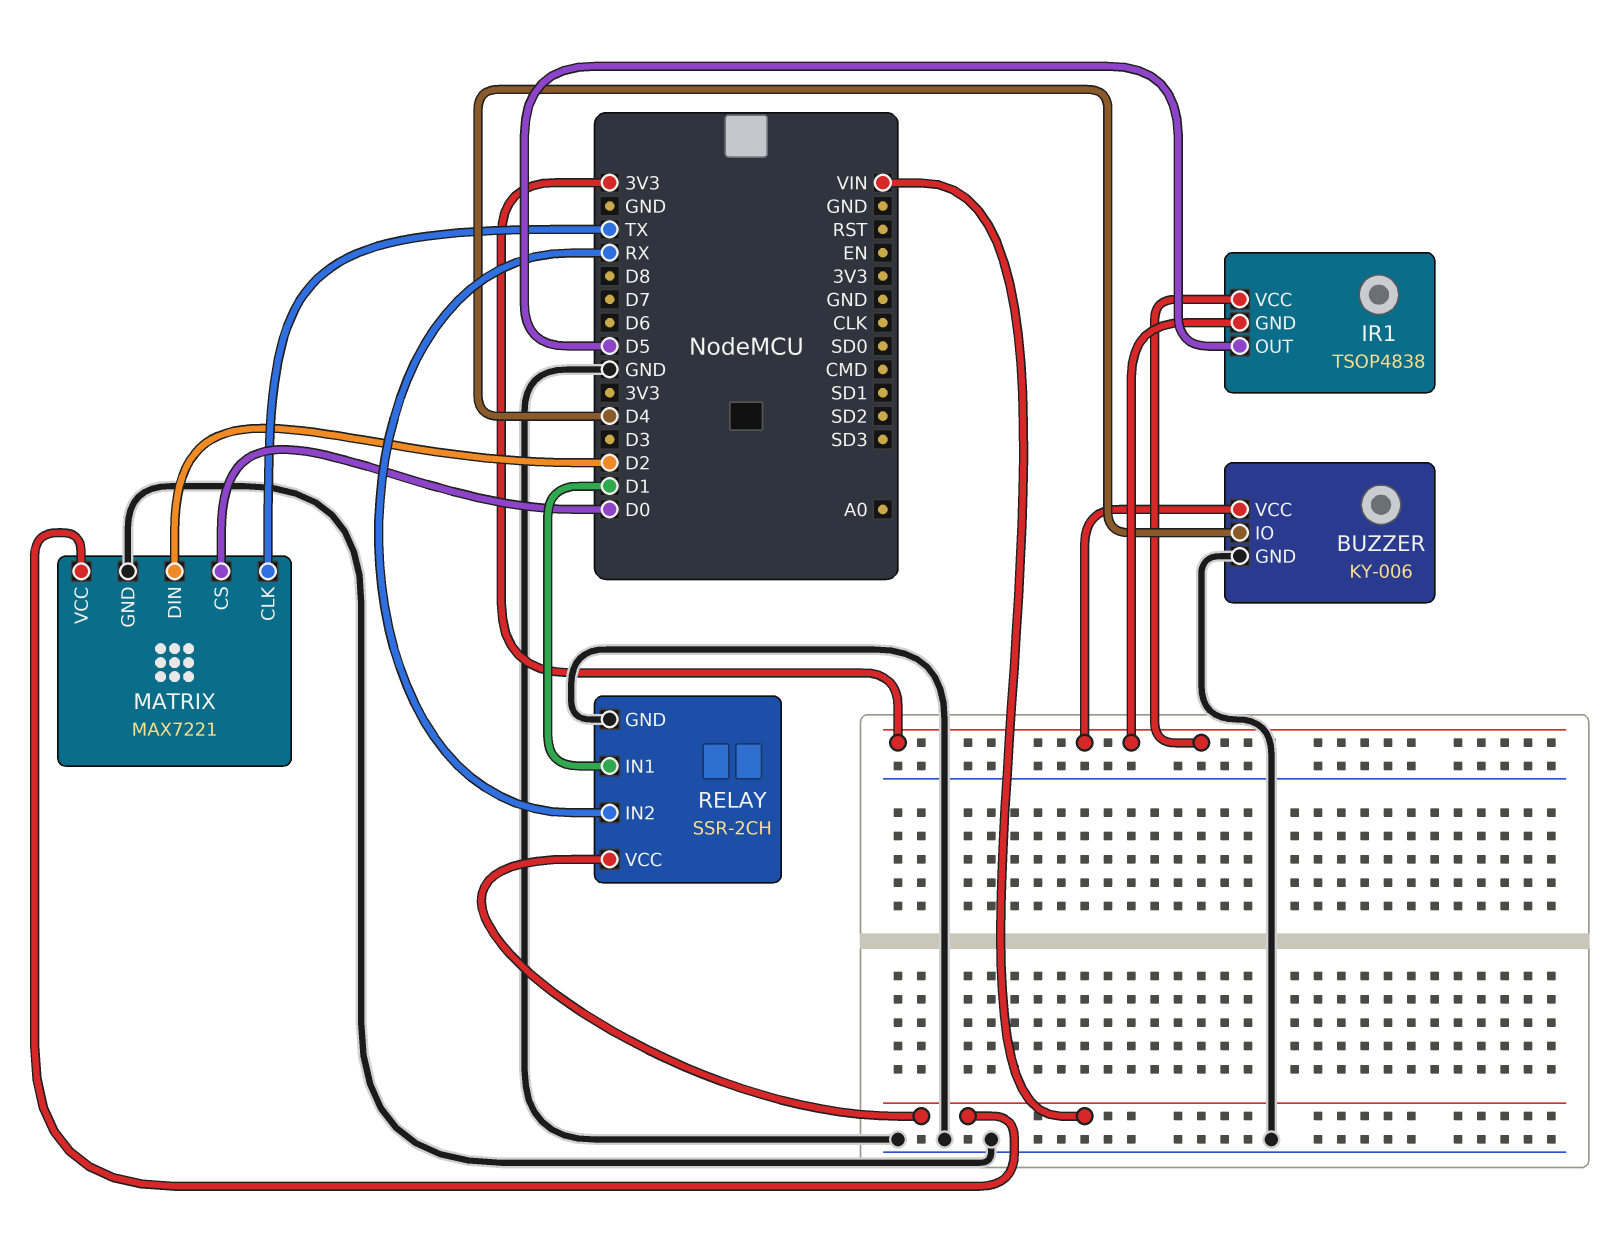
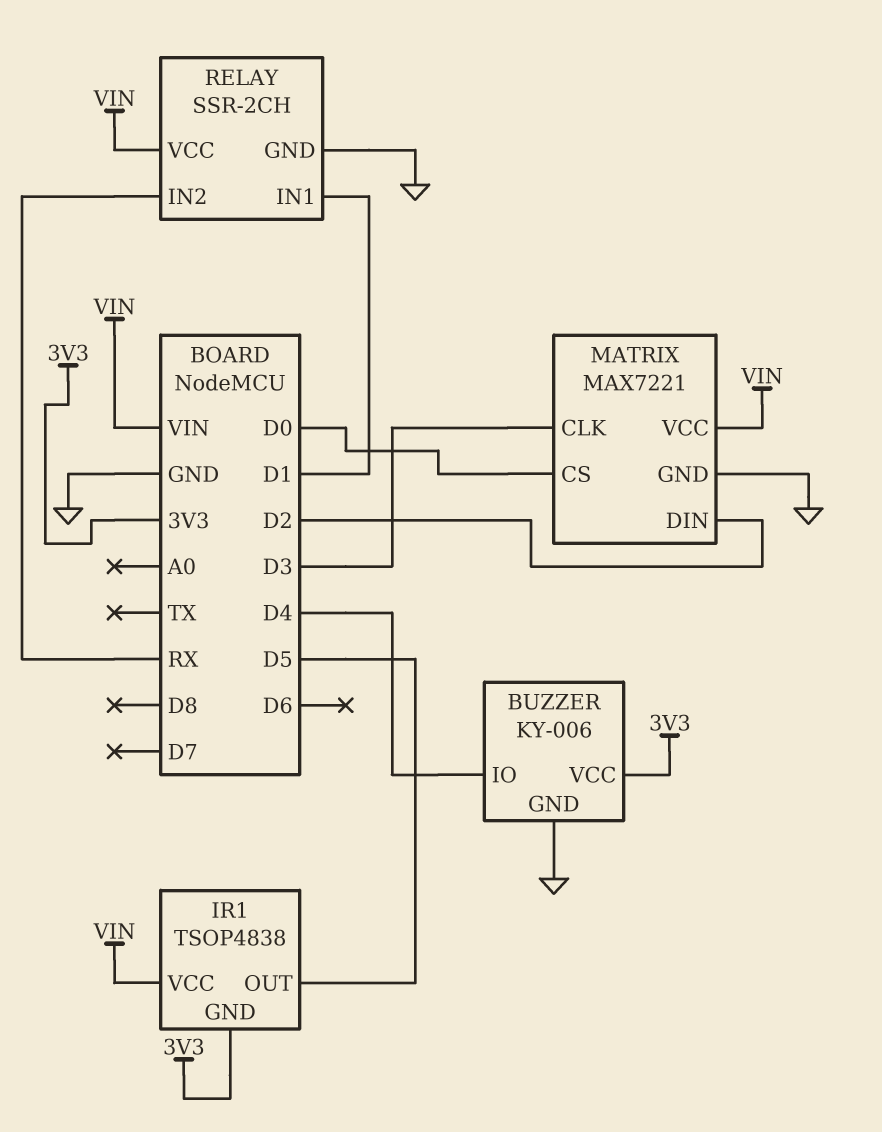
IR1 pin VCC: 3V3 -> VIN
MATRIX pin CLK: TX -> D3

